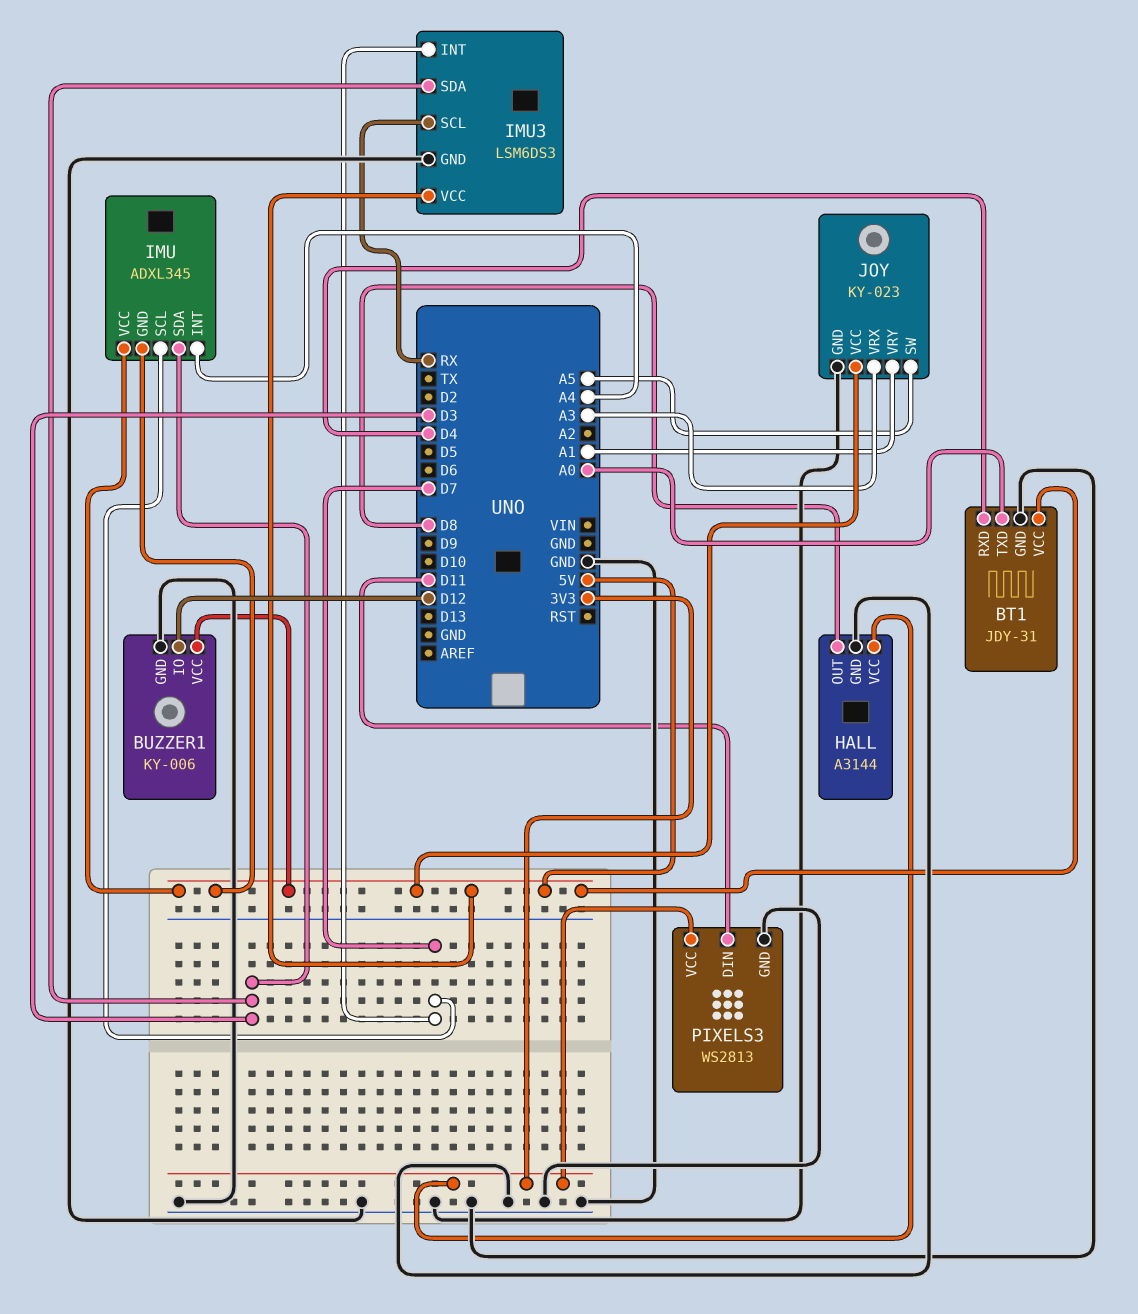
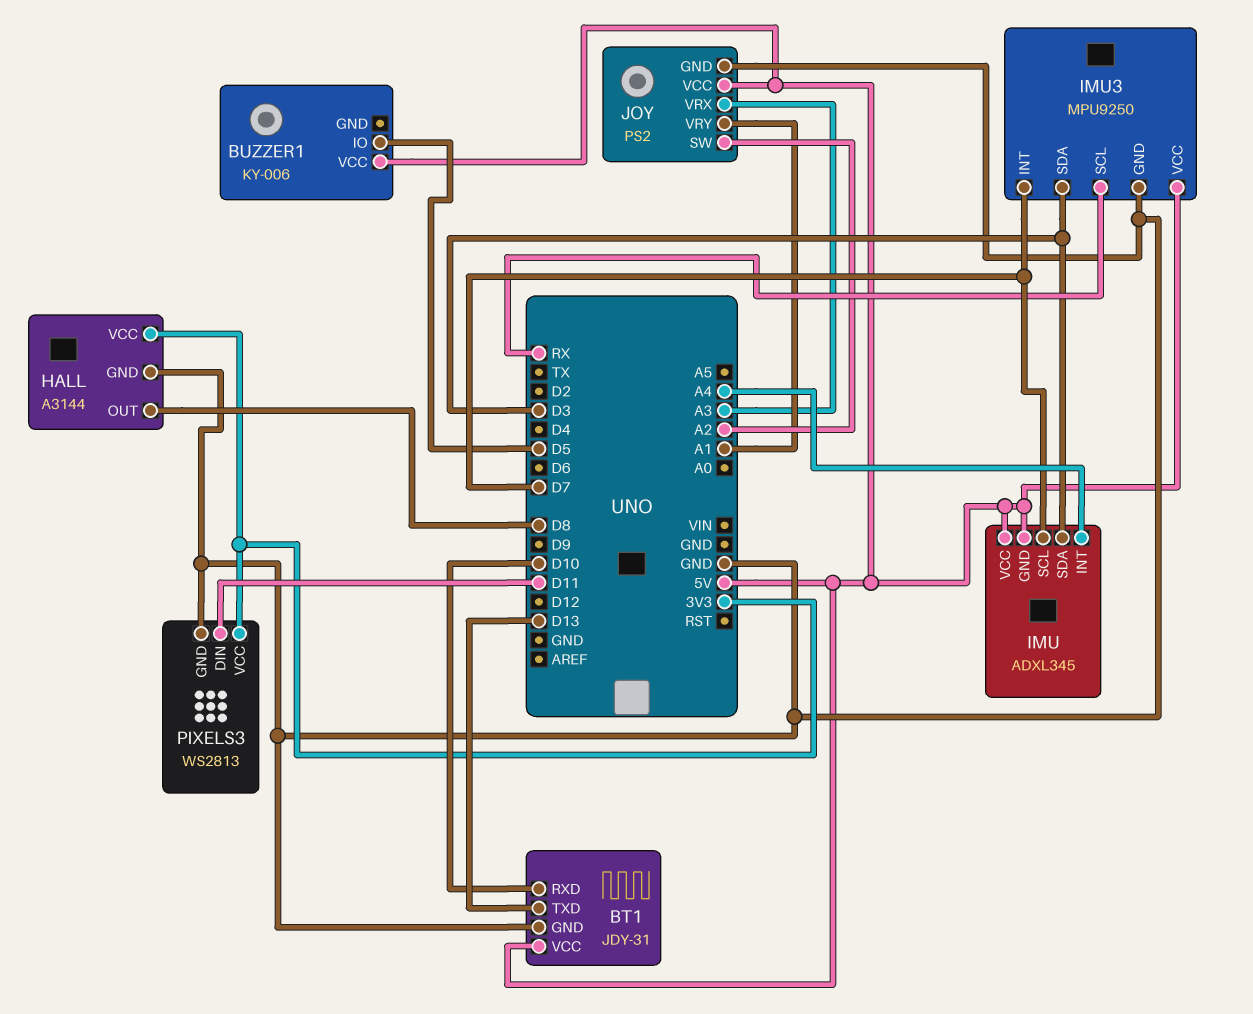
BT1 pin RXD: D4 -> D10
BT1 pin TXD: A0 -> D13
BUZZER1 pin GND: GND -> none
BUZZER1 pin IO: D12 -> D5
IMU3: LSM6DS3 -> MPU9250
JOY: KY-023 -> PS2
JOY pin SW: A5 -> A2

